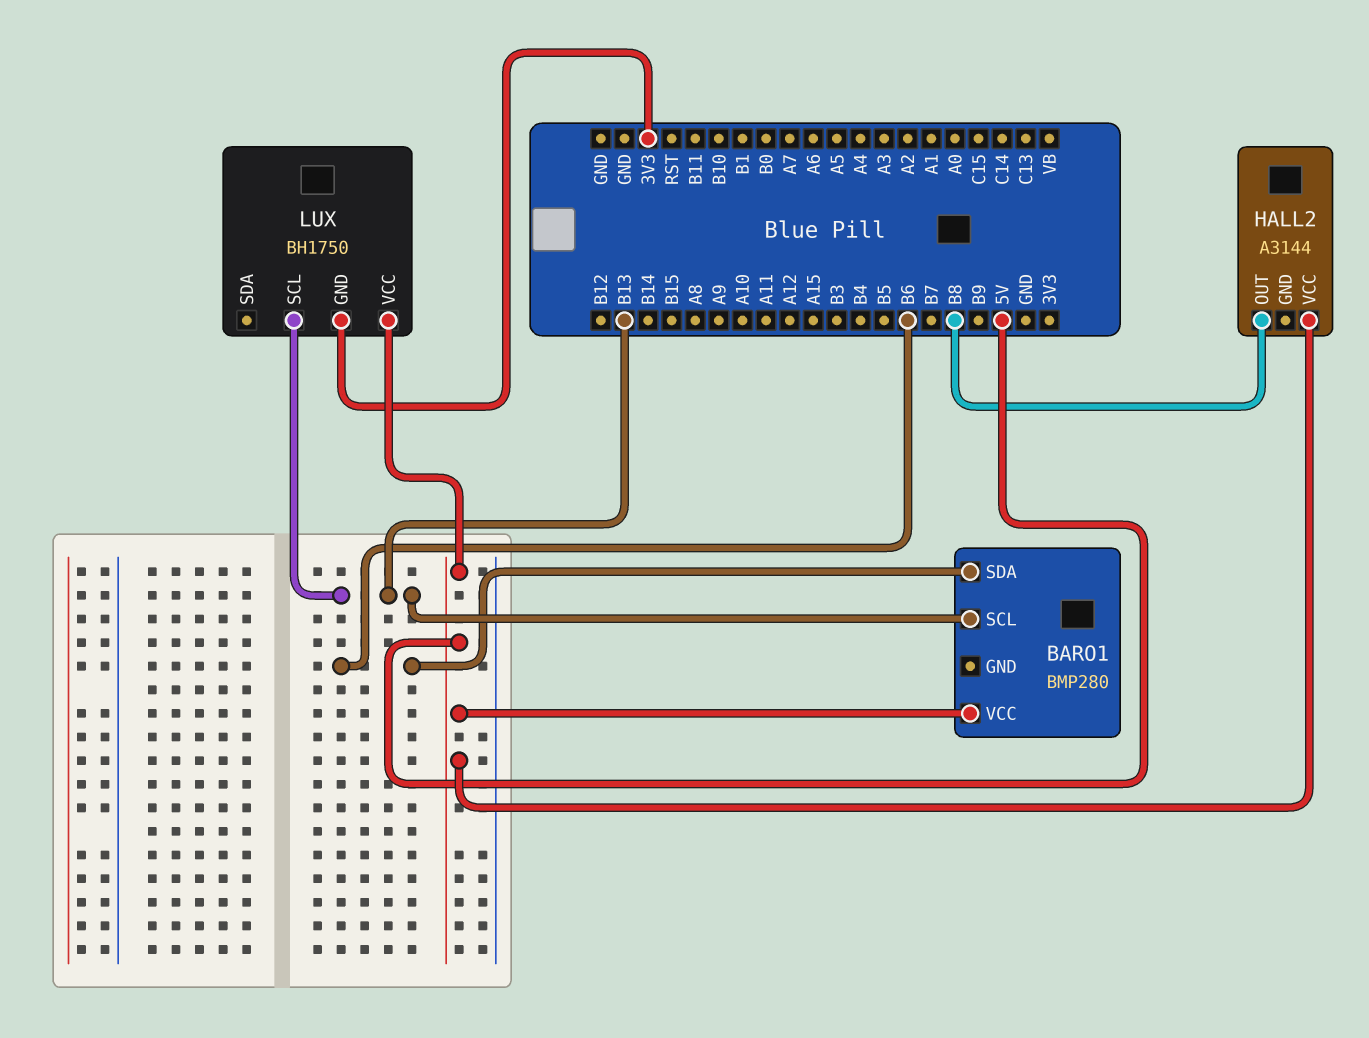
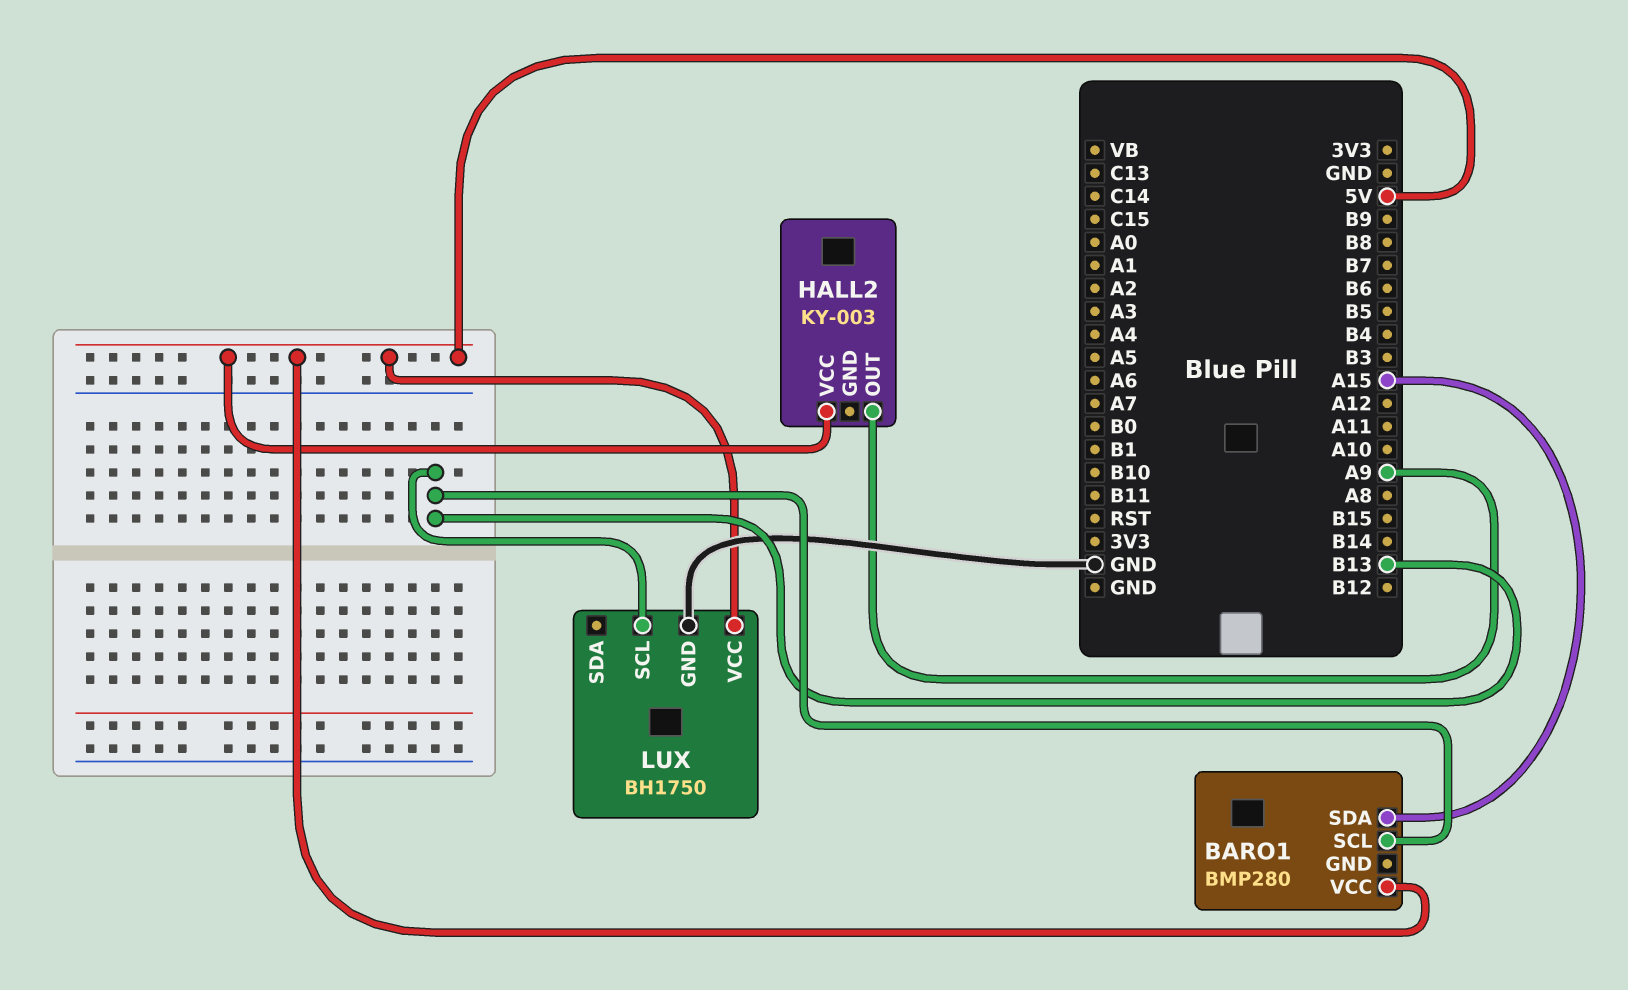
BARO1 pin SDA: B6 -> A15
HALL2: A3144 -> KY-003
HALL2 pin OUT: B8 -> A9
LUX pin GND: 3V3 -> GND

